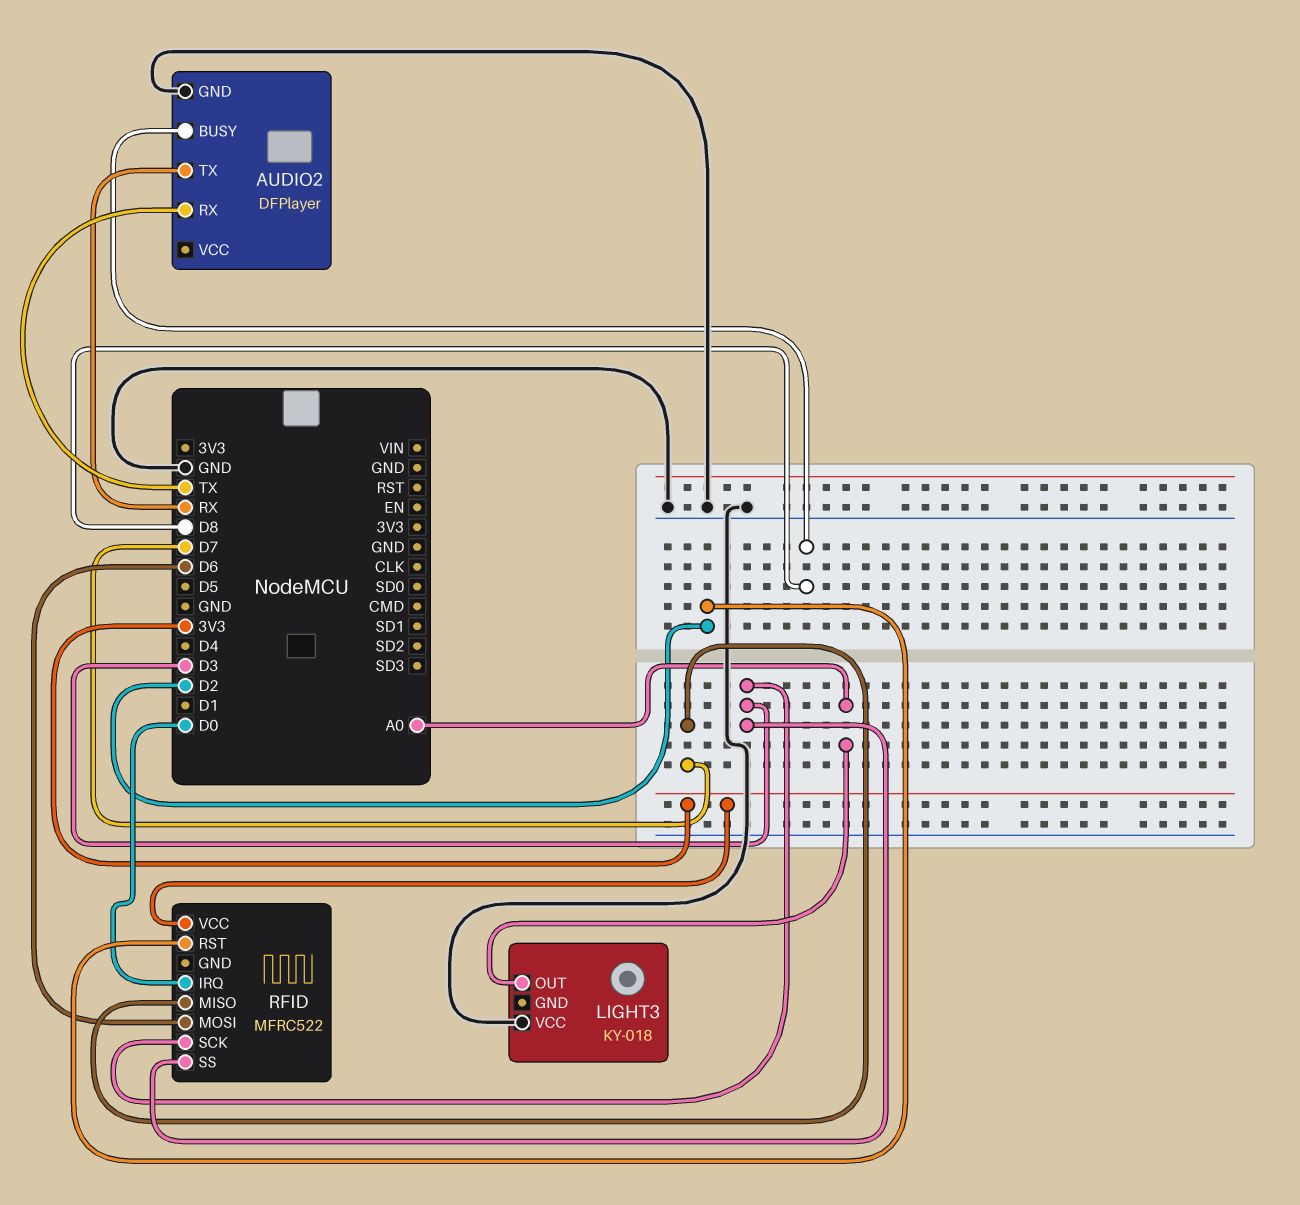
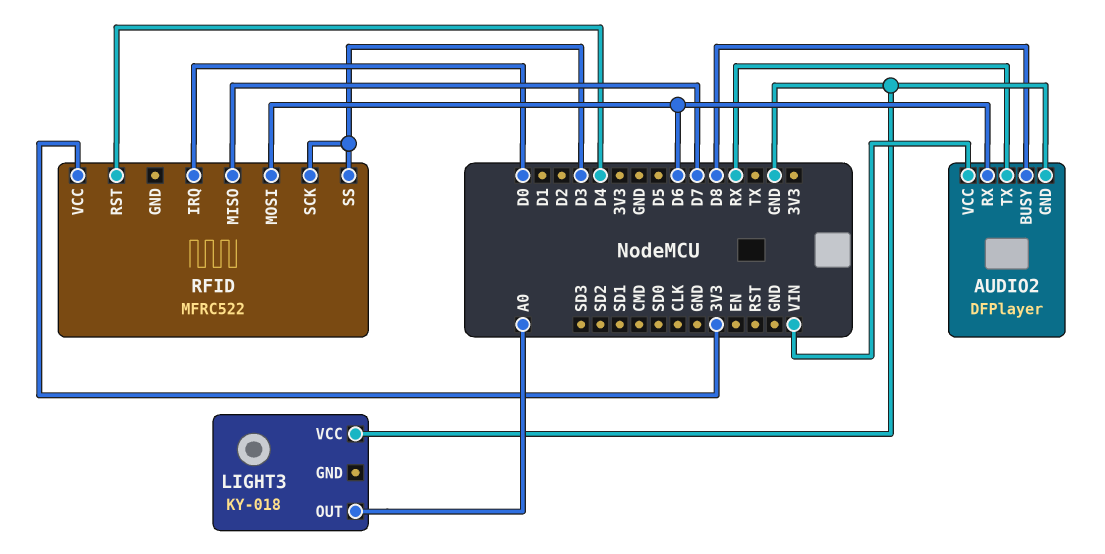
AUDIO2 pin RX: TX -> D6
AUDIO2 pin VCC: none -> VIN
RFID pin RST: D2 -> D4

